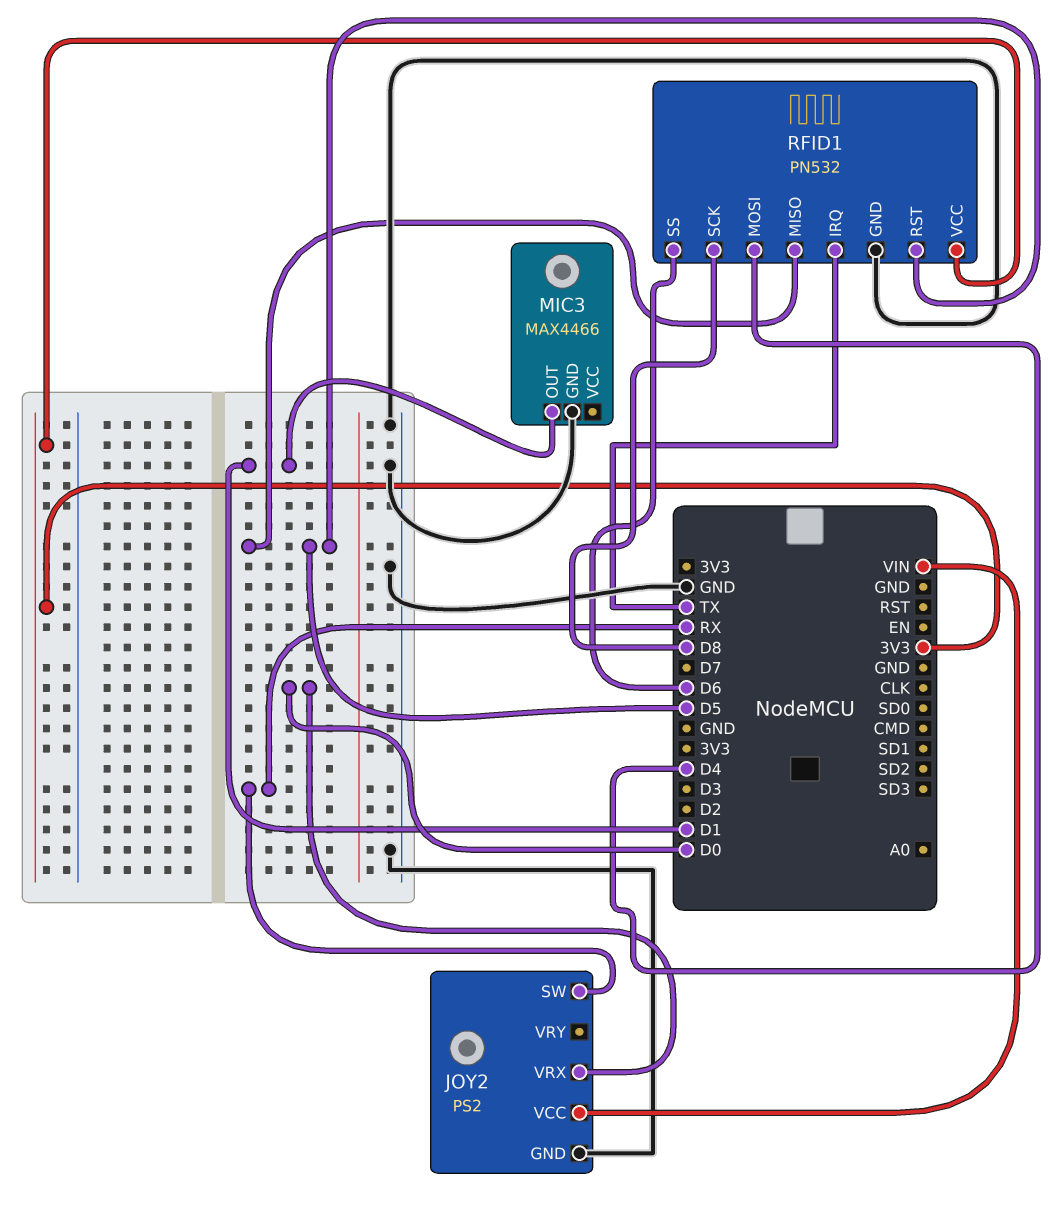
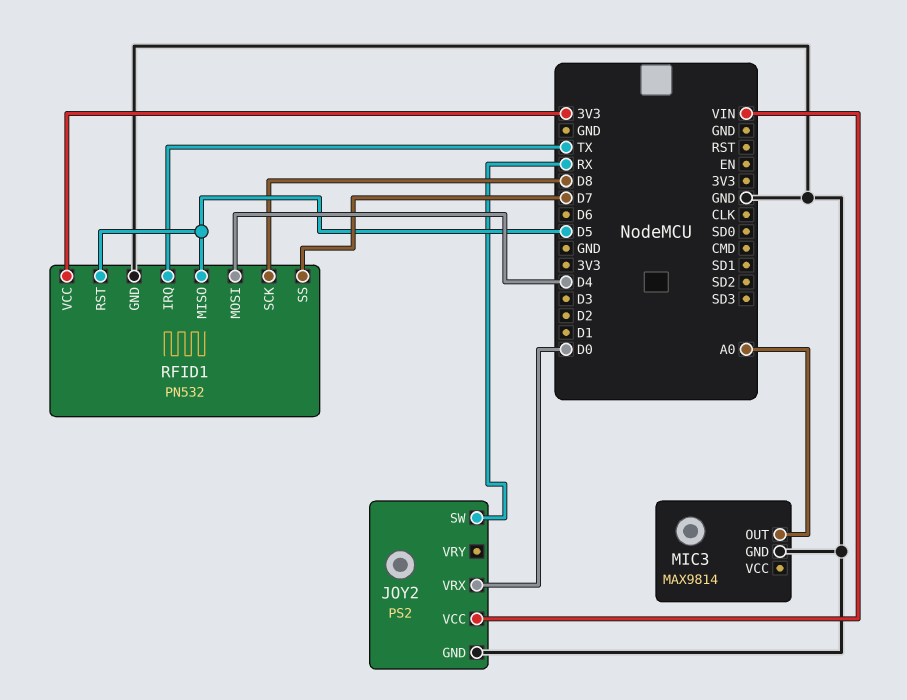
MIC3: MAX4466 -> MAX9814
MIC3 pin OUT: D1 -> A0
RFID1 pin SS: D6 -> D7

